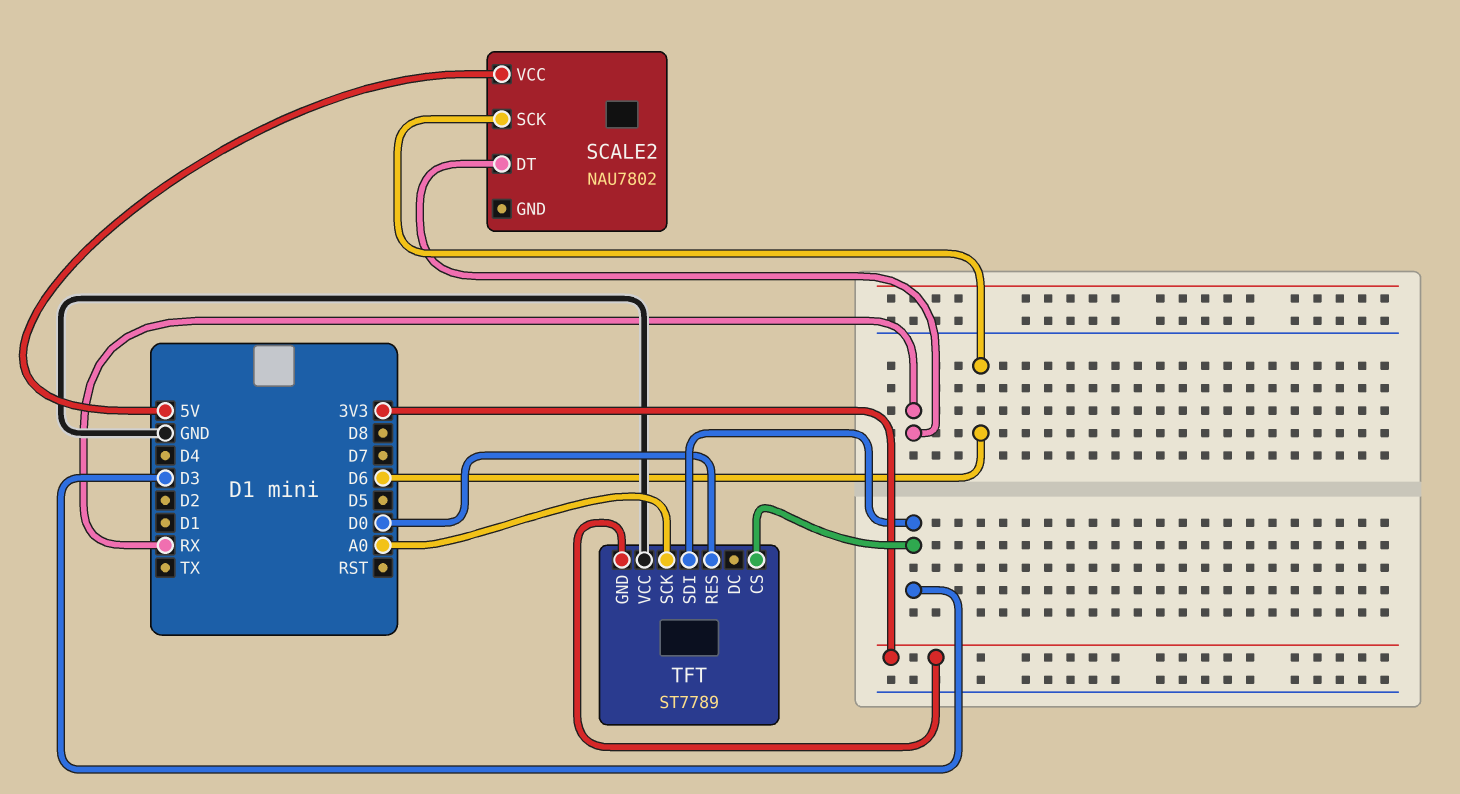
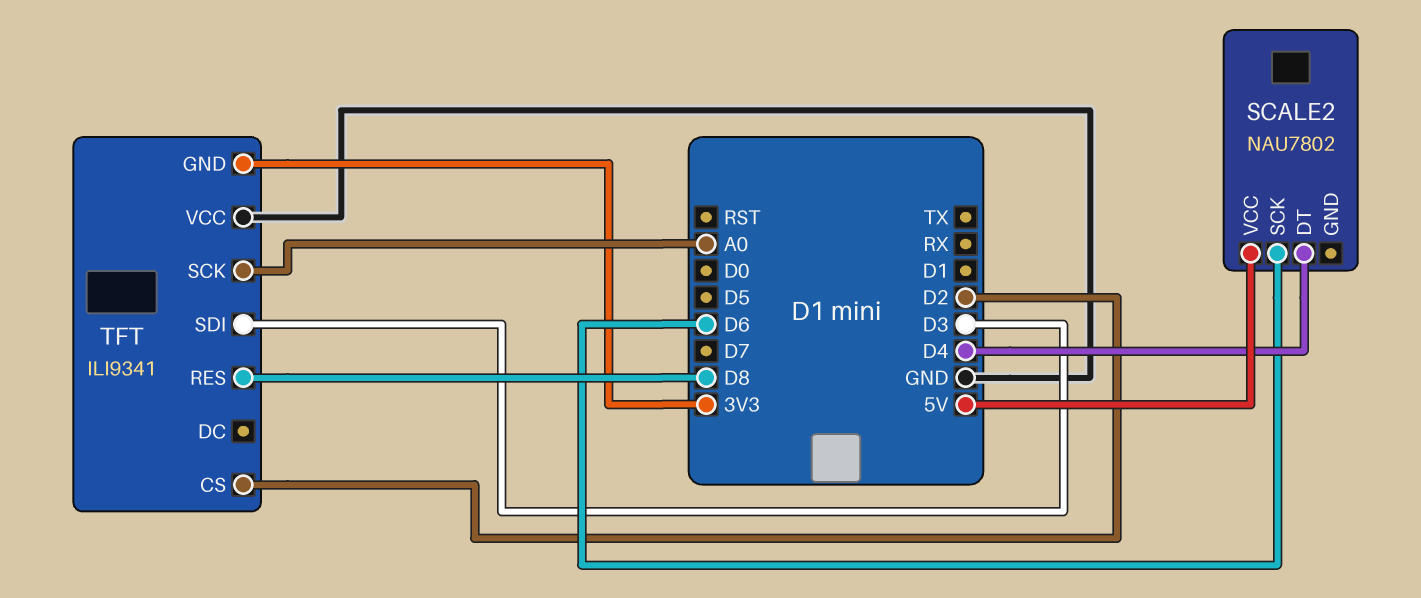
SCALE2 pin DT: RX -> D4
TFT: ST7789 -> ILI9341
TFT pin CS: D3 -> D2
TFT pin RES: D0 -> D8

